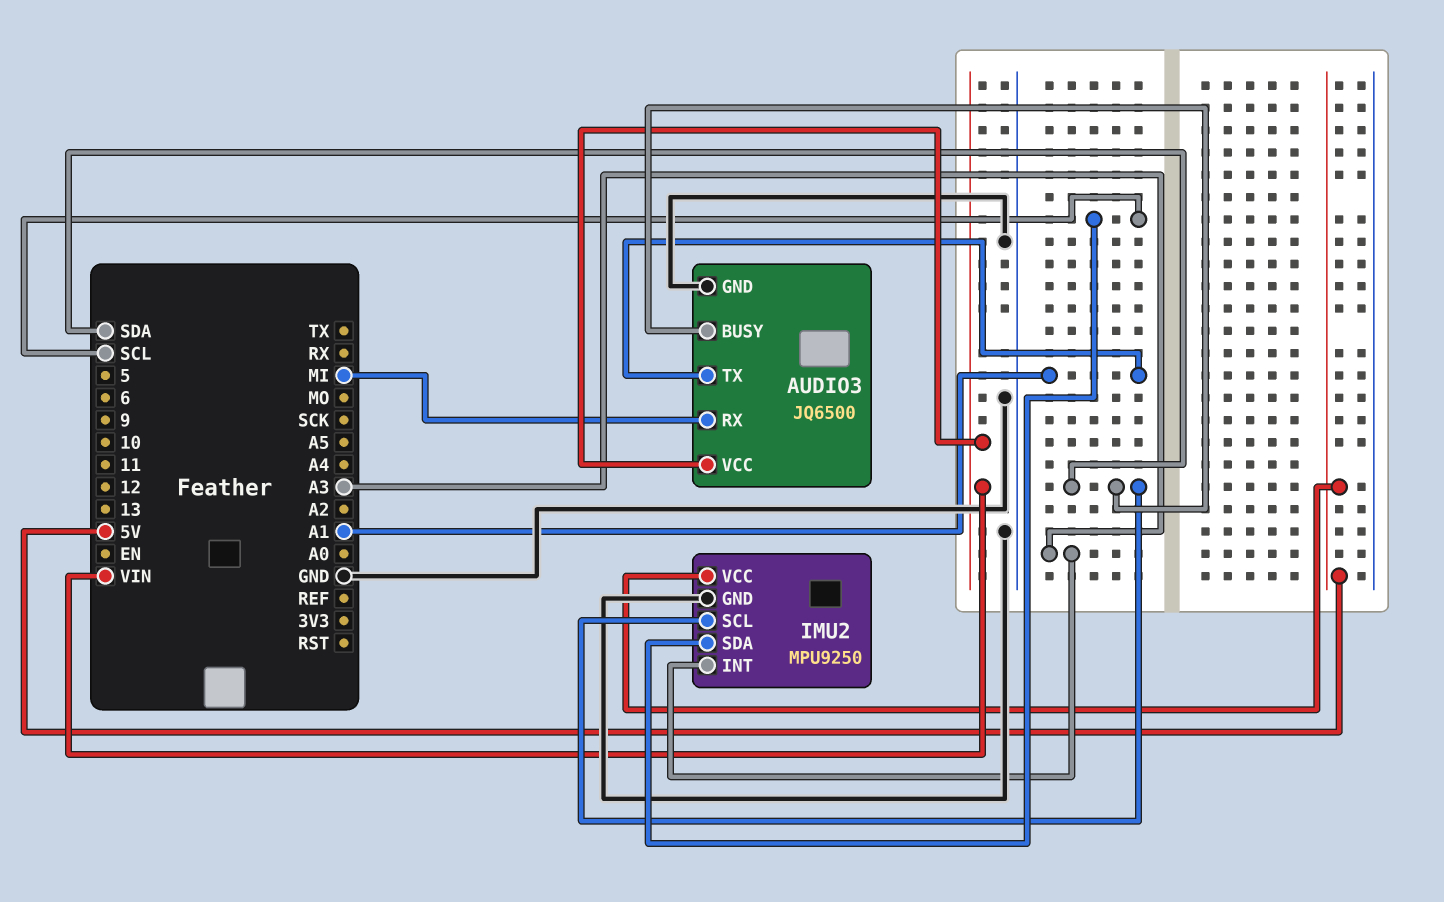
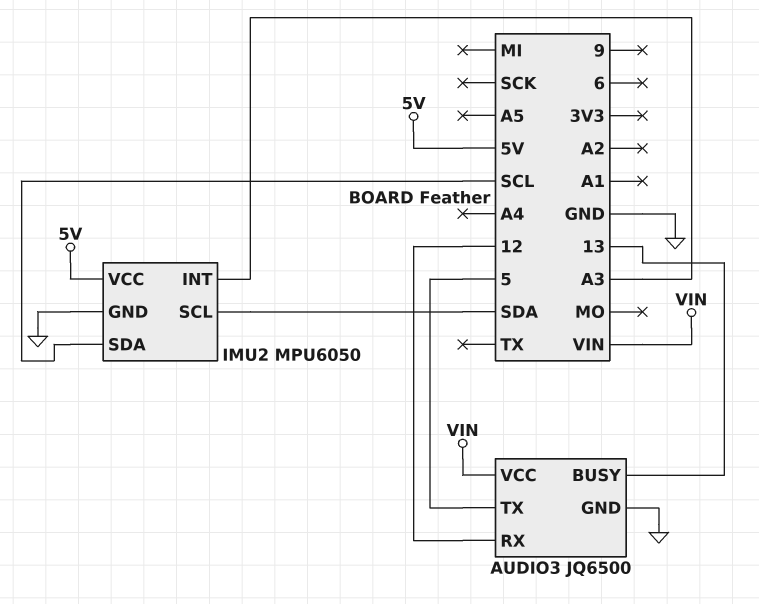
AUDIO3 pin BUSY: SDA -> 13
AUDIO3 pin RX: MI -> 12
AUDIO3 pin TX: A1 -> 5
IMU2: MPU9250 -> MPU6050

